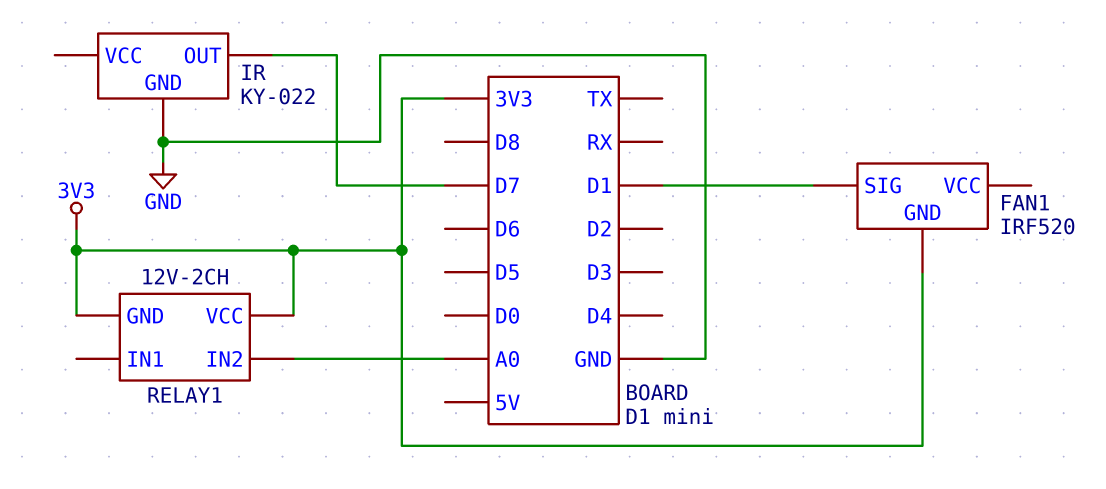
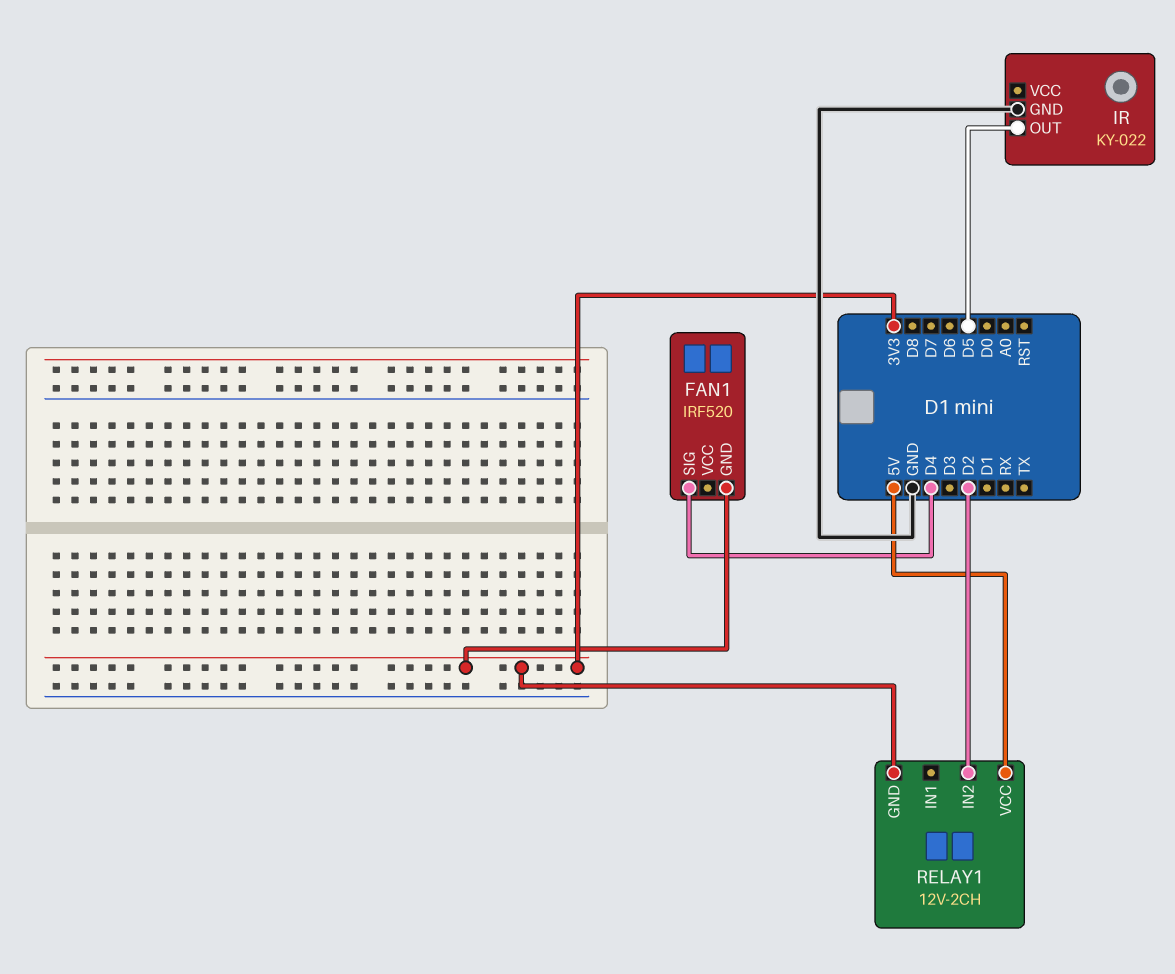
FAN1 pin SIG: D1 -> D4
IR pin OUT: D7 -> D5
RELAY1 pin IN2: A0 -> D2
RELAY1 pin VCC: 3V3 -> 5V

